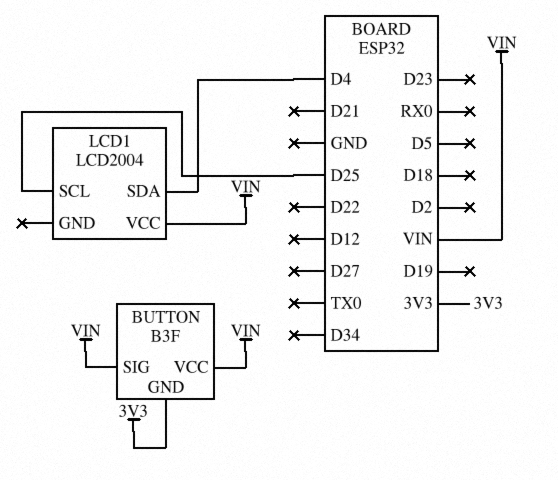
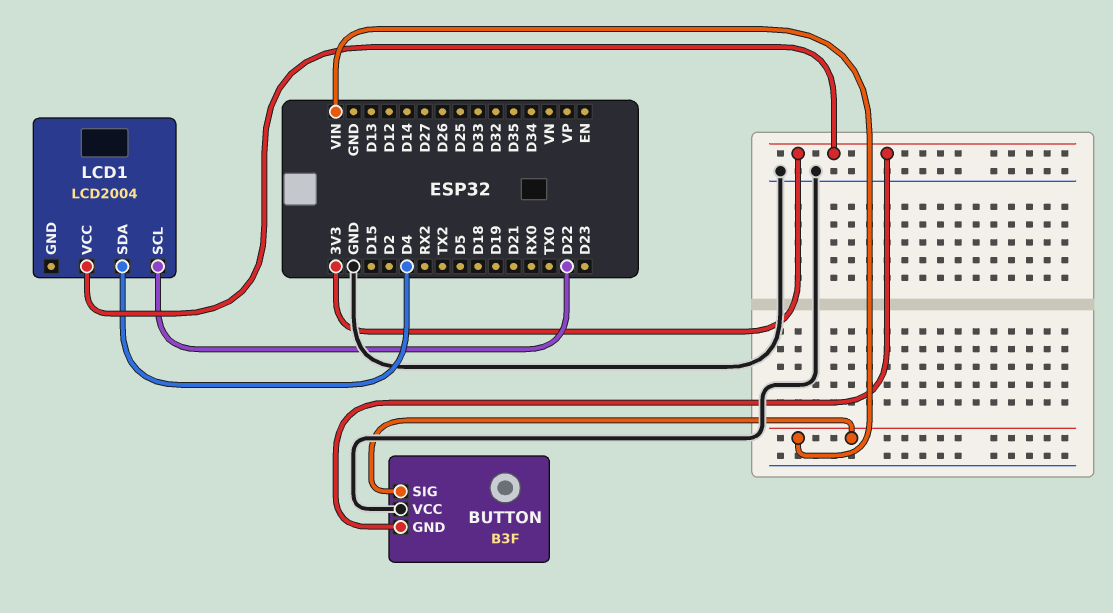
BUTTON pin VCC: VIN -> GND
LCD1 pin SCL: D25 -> D22
LCD1 pin VCC: VIN -> 3V3

